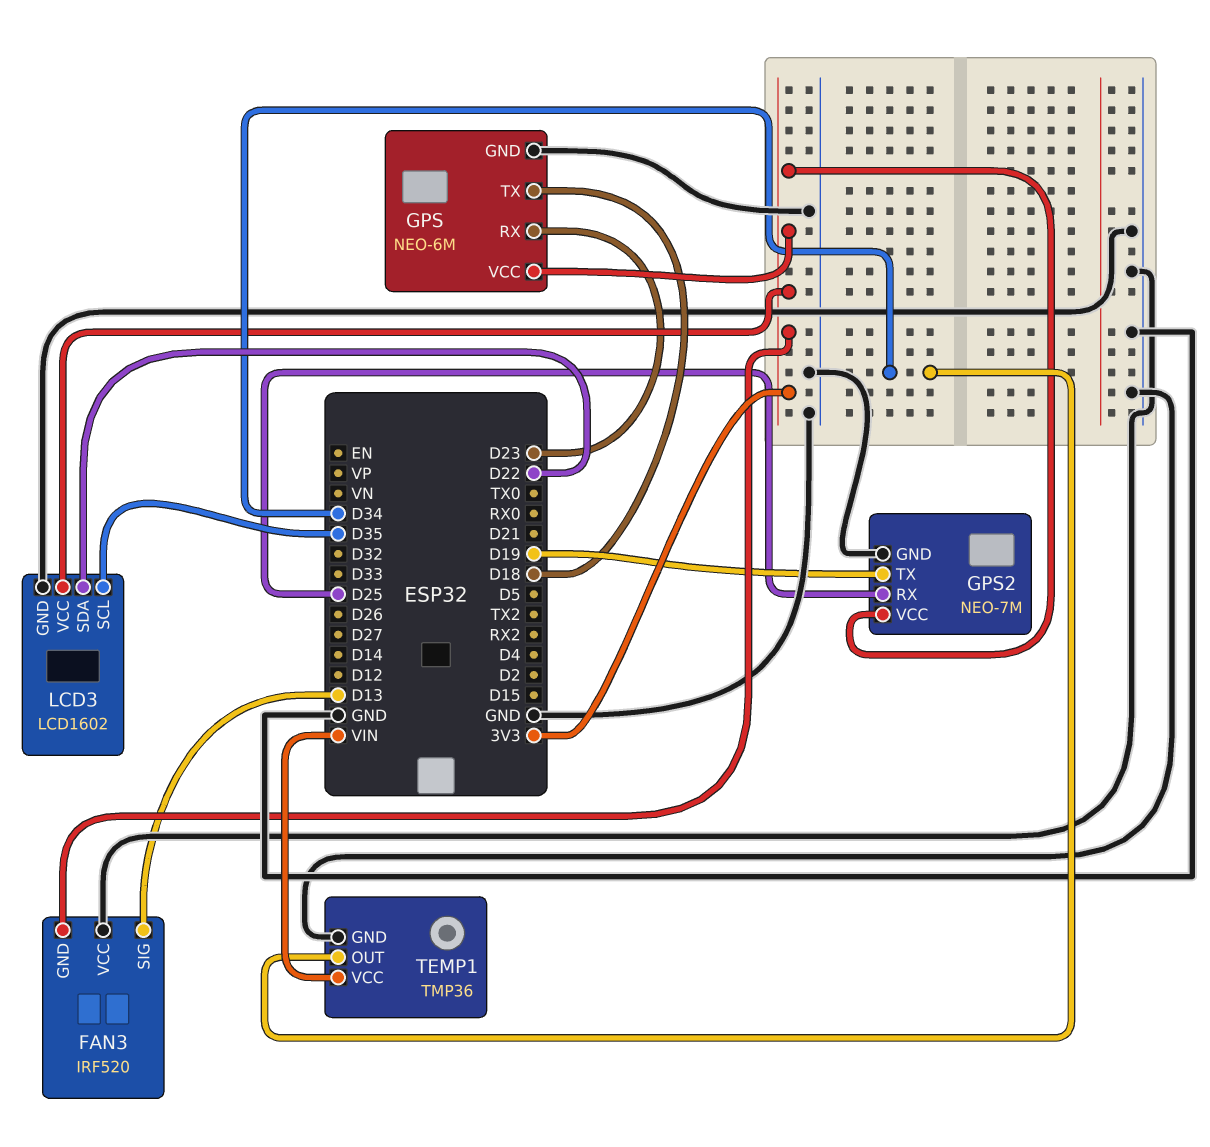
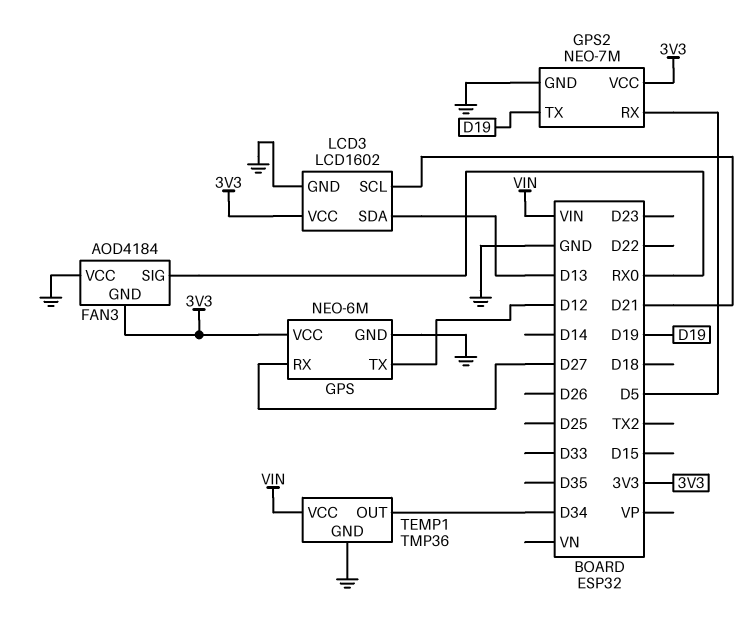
FAN3: IRF520 -> AOD4184
FAN3 pin SIG: D13 -> RX0
GPS pin RX: D23 -> D27
GPS pin TX: D18 -> D12
GPS2 pin RX: D25 -> D5
LCD3 pin SCL: D35 -> D21
LCD3 pin SDA: D22 -> D13

